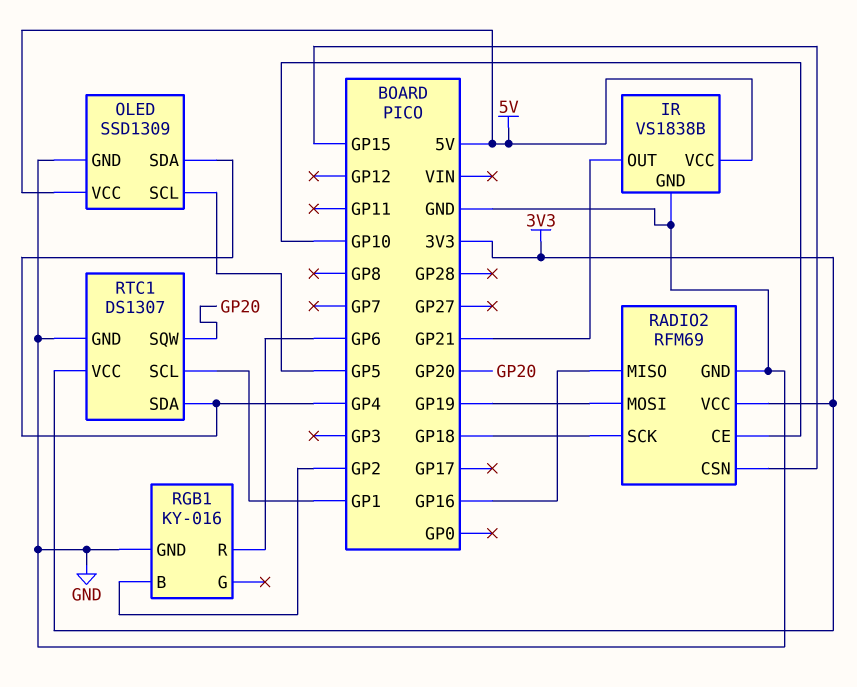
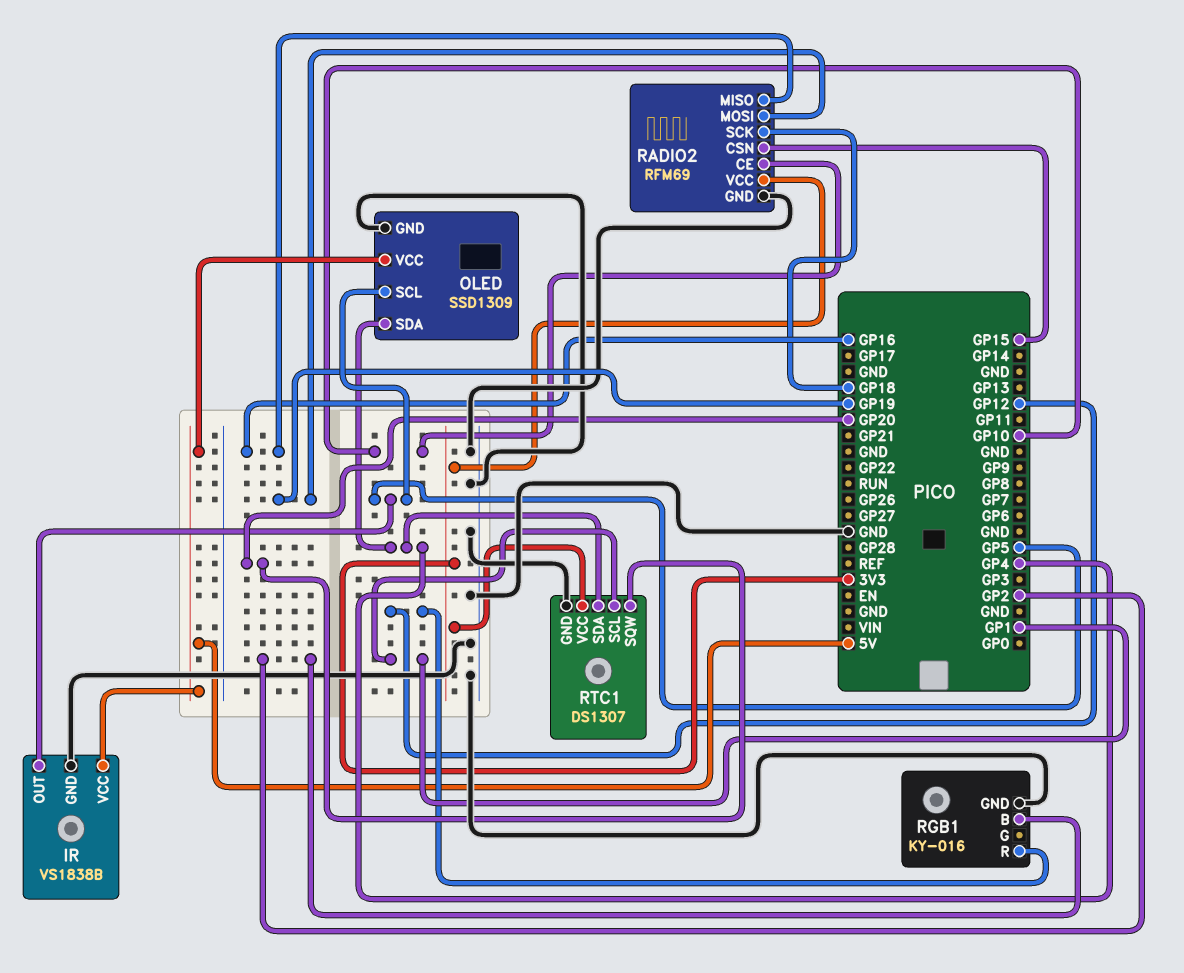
IR pin OUT: GP21 -> GP5
RGB1 pin R: GP6 -> GP12

